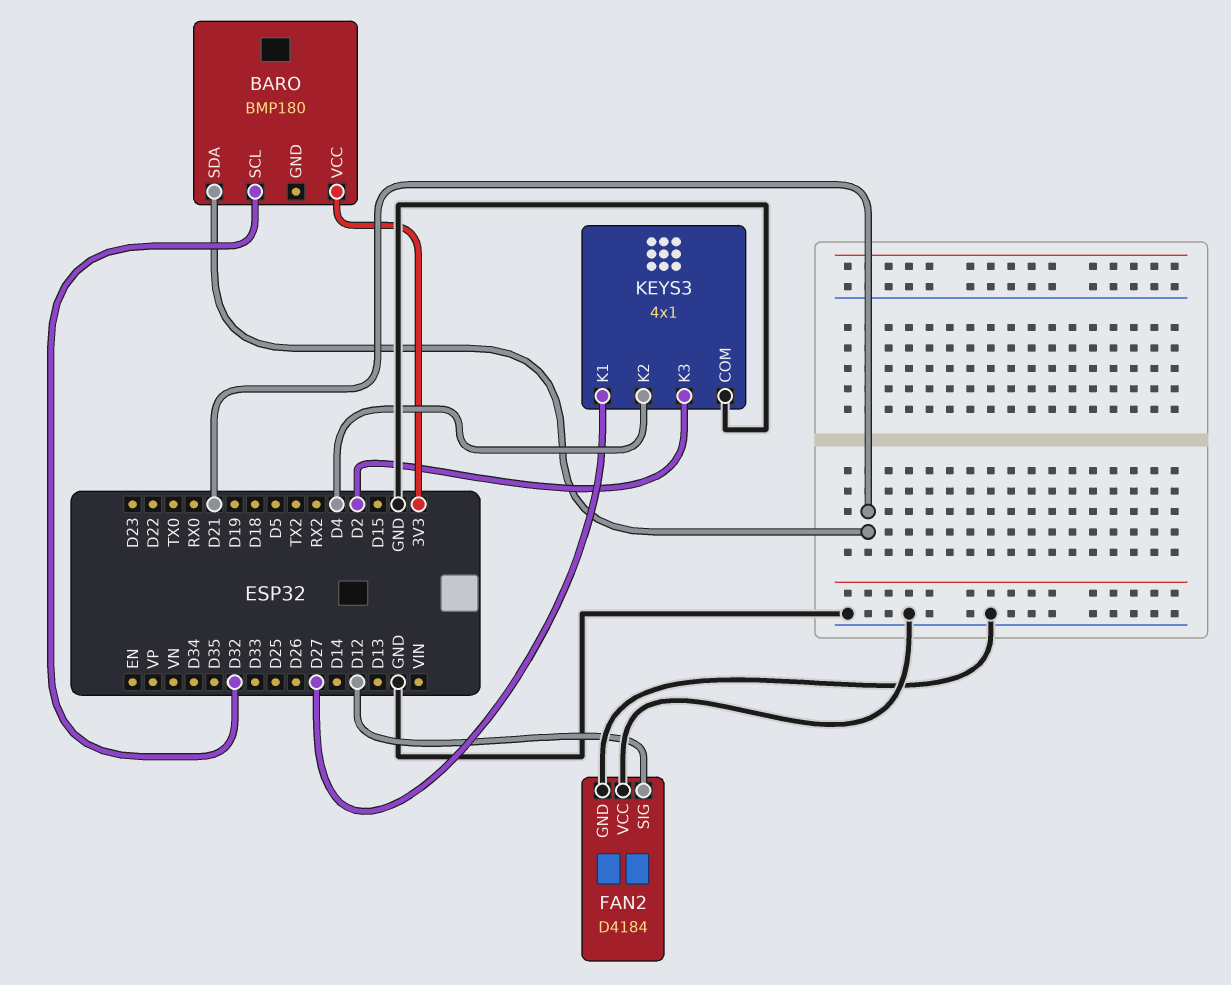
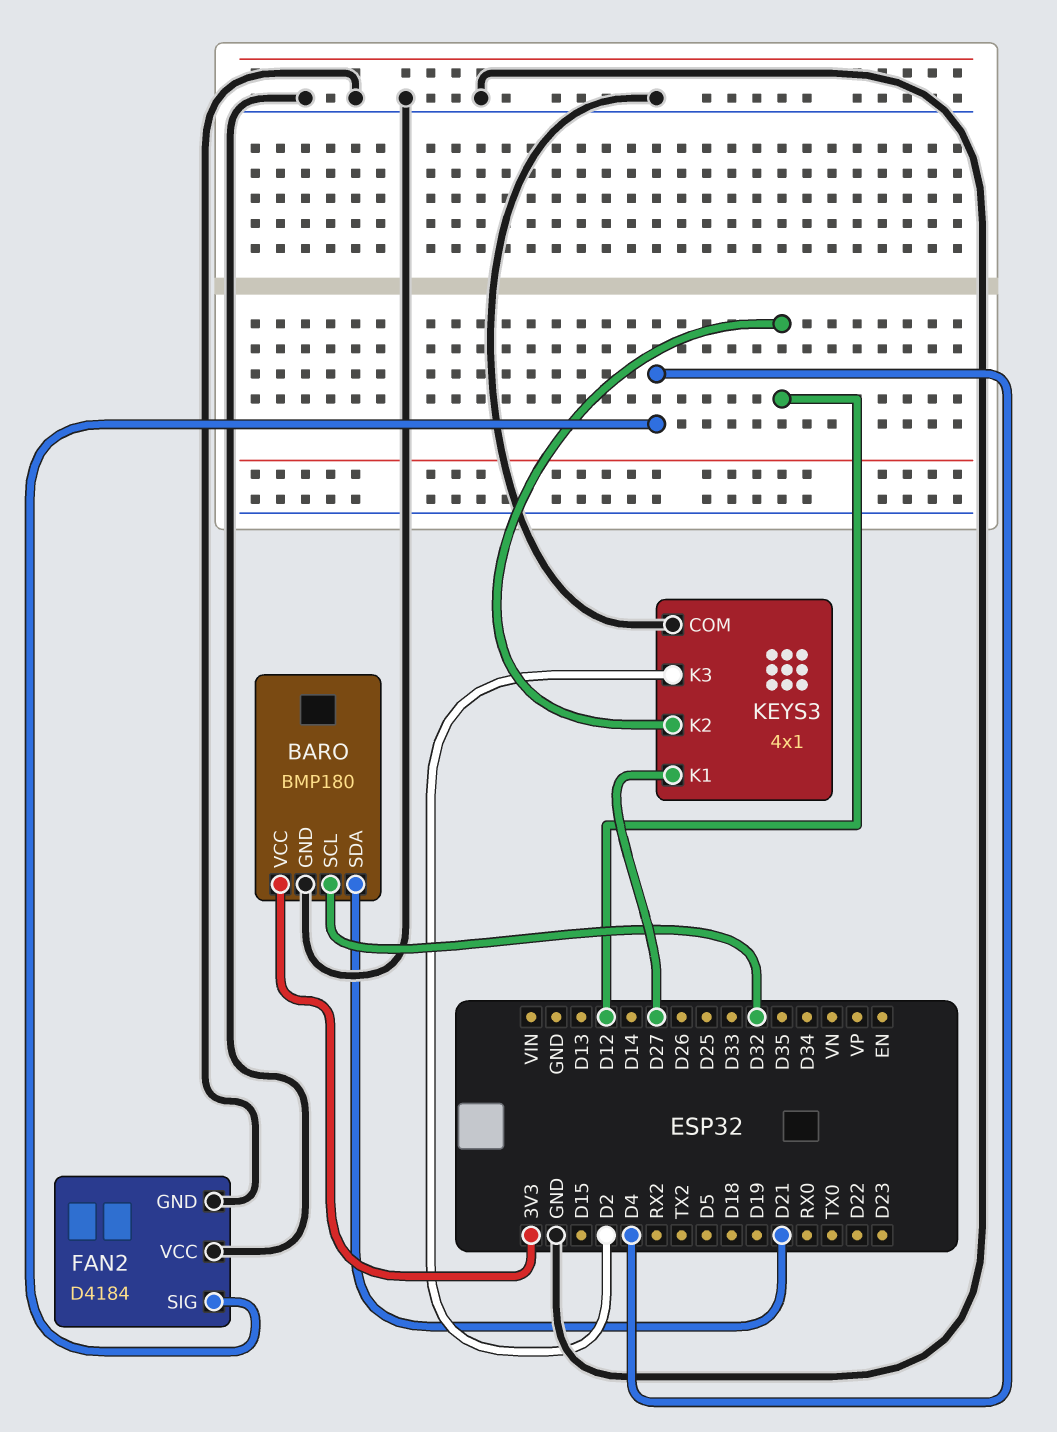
BARO pin GND: none -> GND
FAN2 pin SIG: D12 -> D4
KEYS3 pin K2: D4 -> D12

